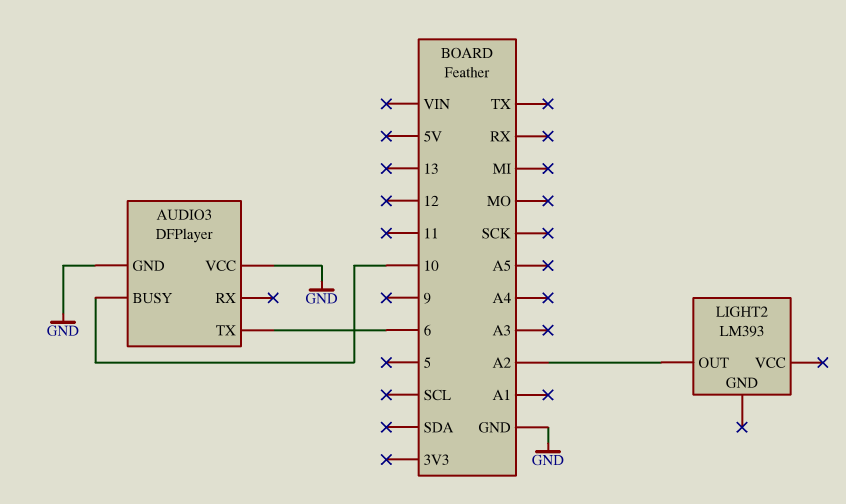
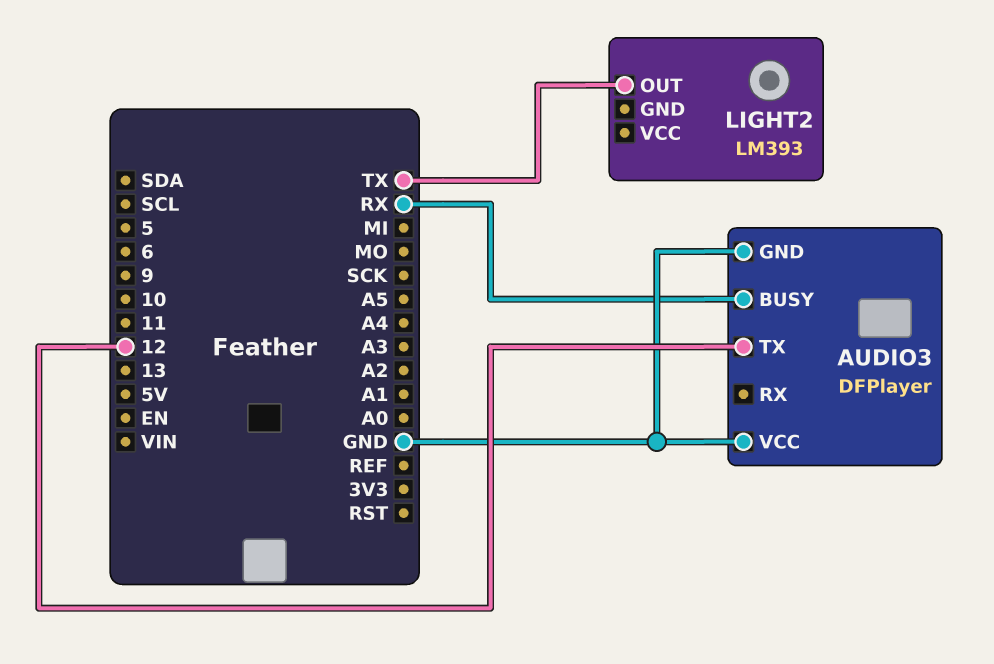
AUDIO3 pin BUSY: 10 -> RX
AUDIO3 pin TX: 6 -> 12
LIGHT2 pin OUT: A2 -> TX

